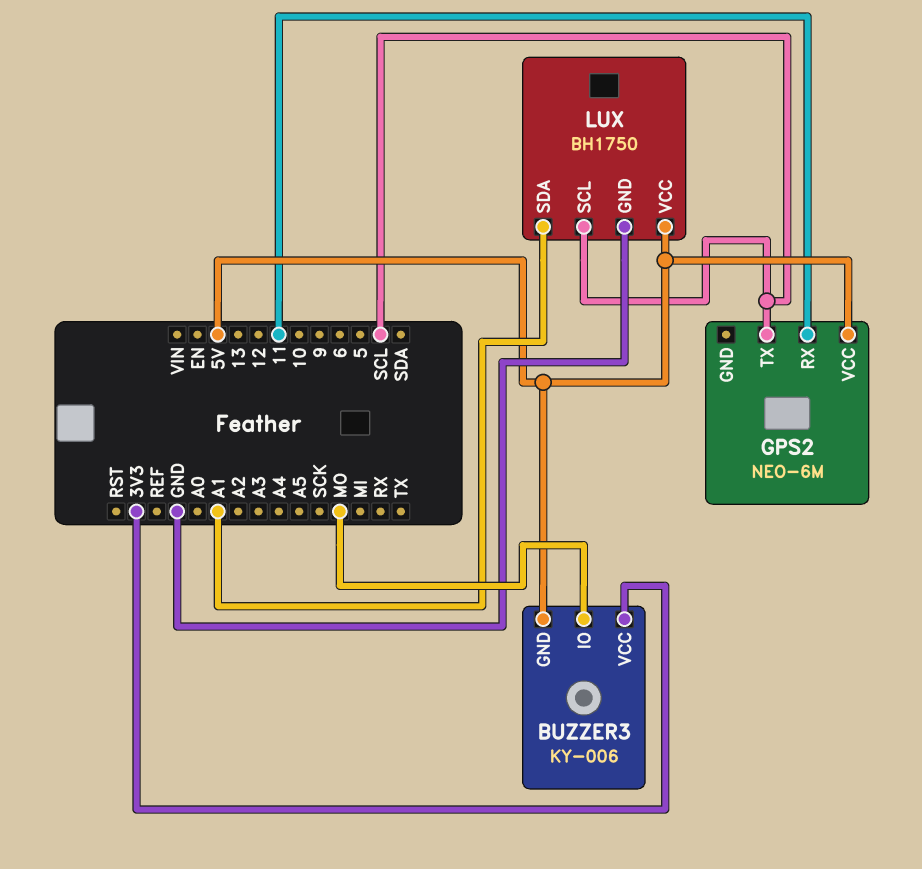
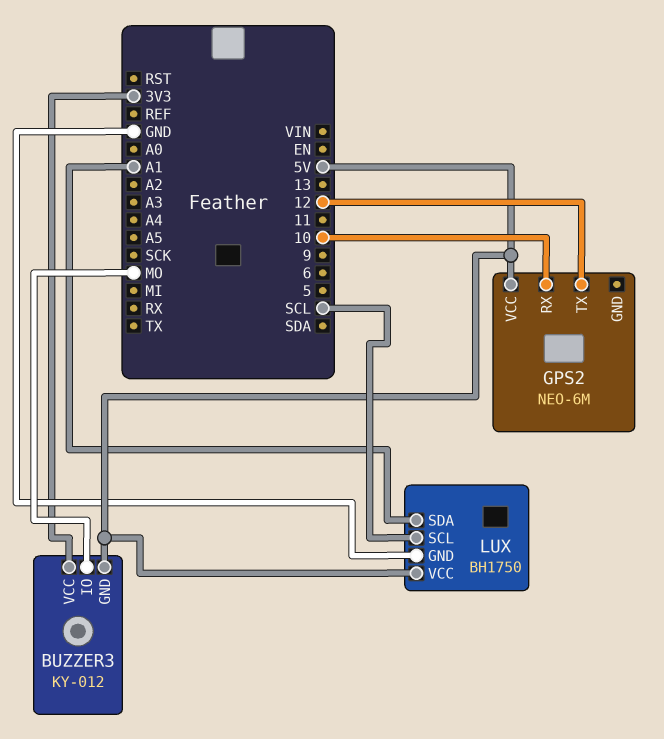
BUZZER3: KY-006 -> KY-012
GPS2 pin RX: 11 -> 10
GPS2 pin TX: SCL -> 12

